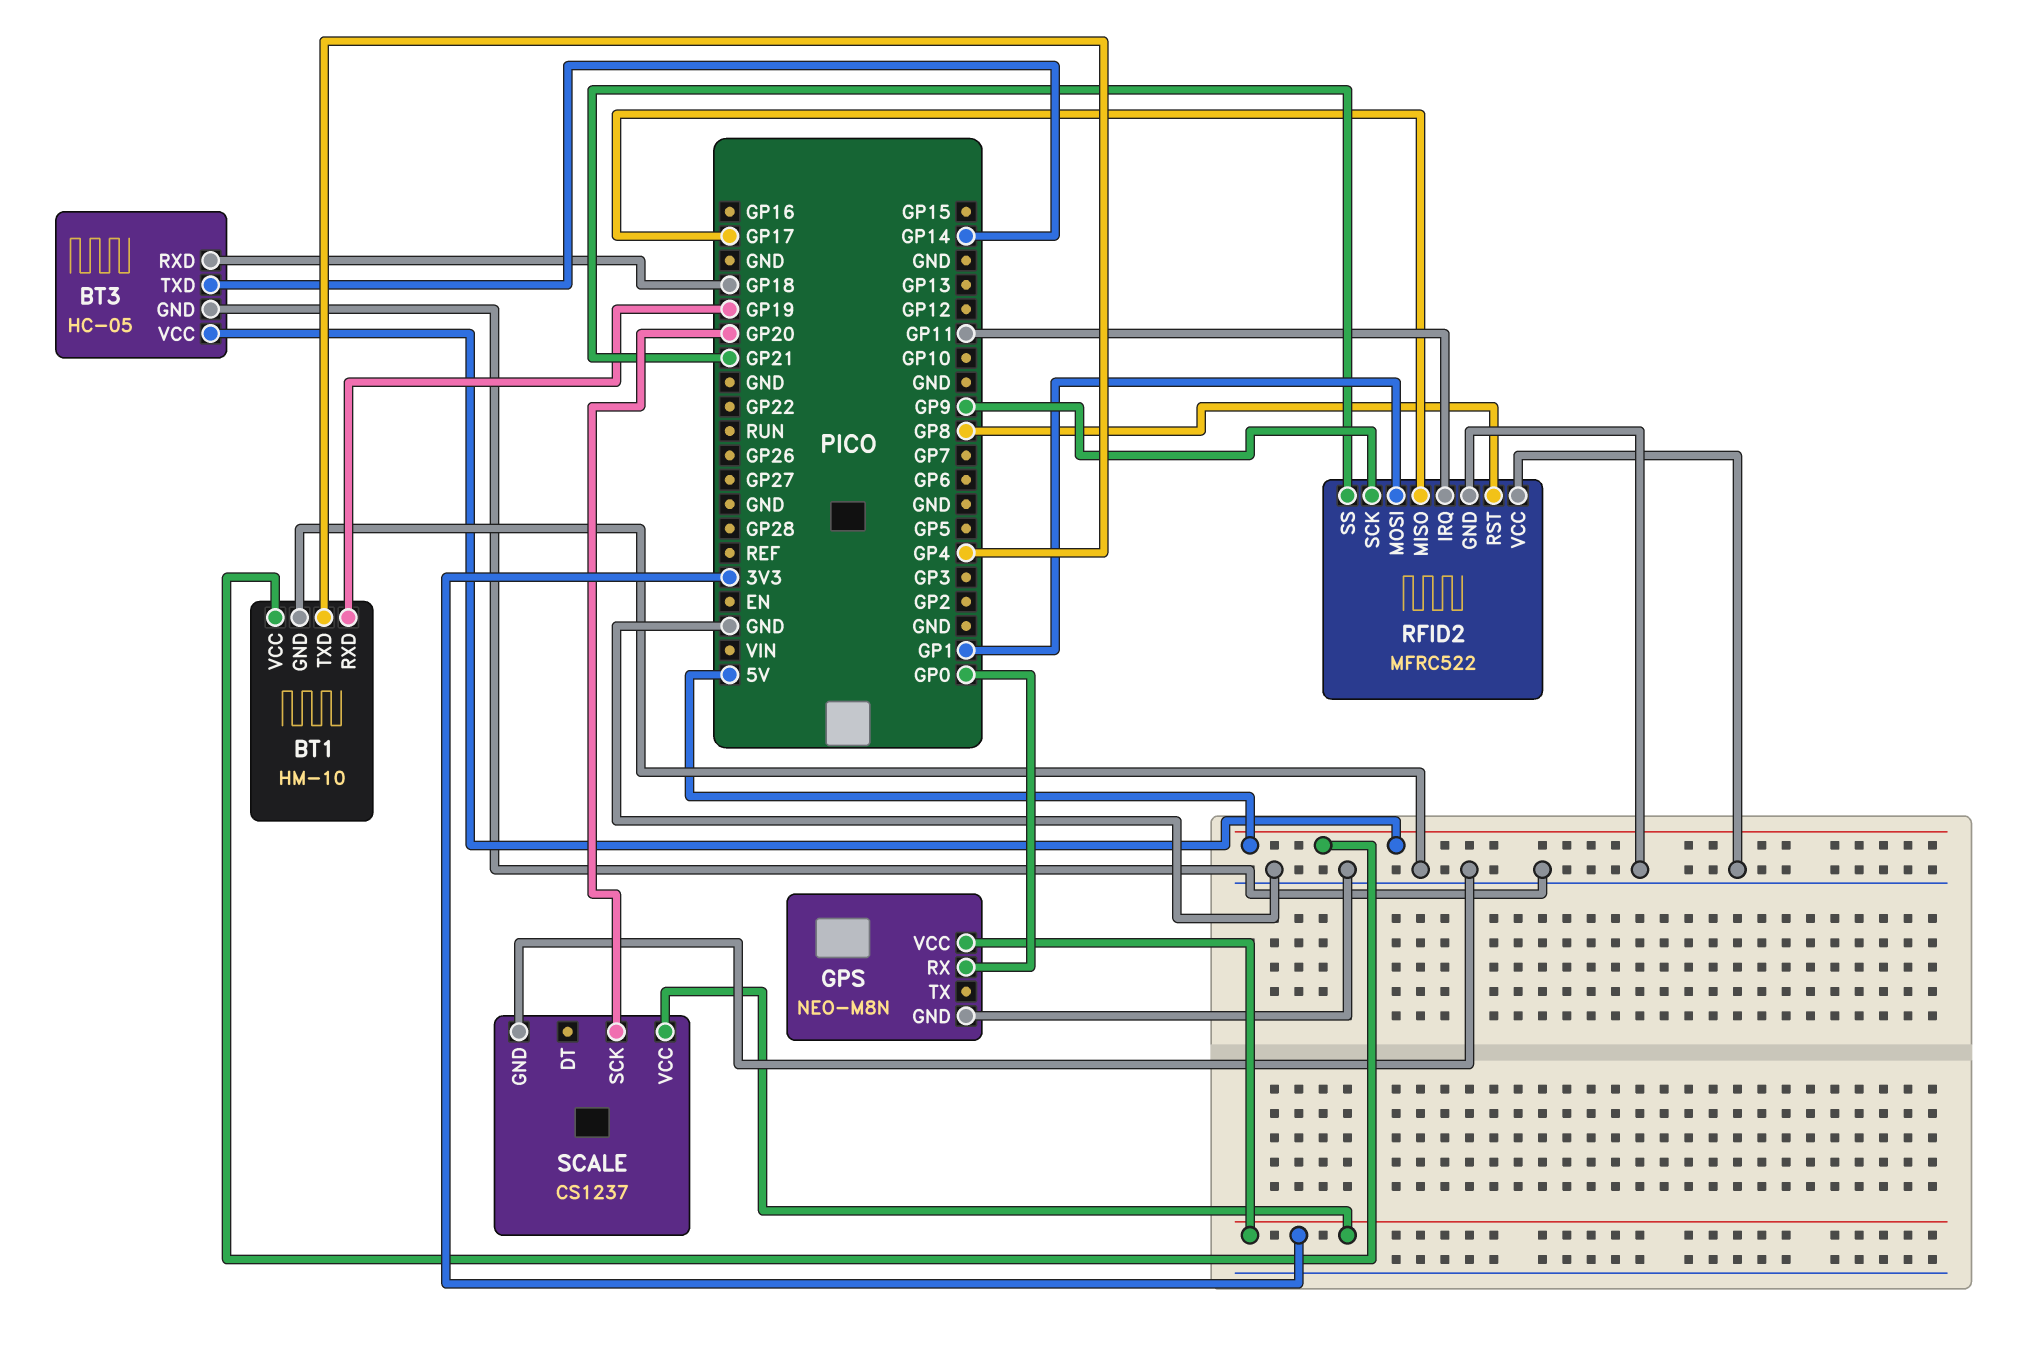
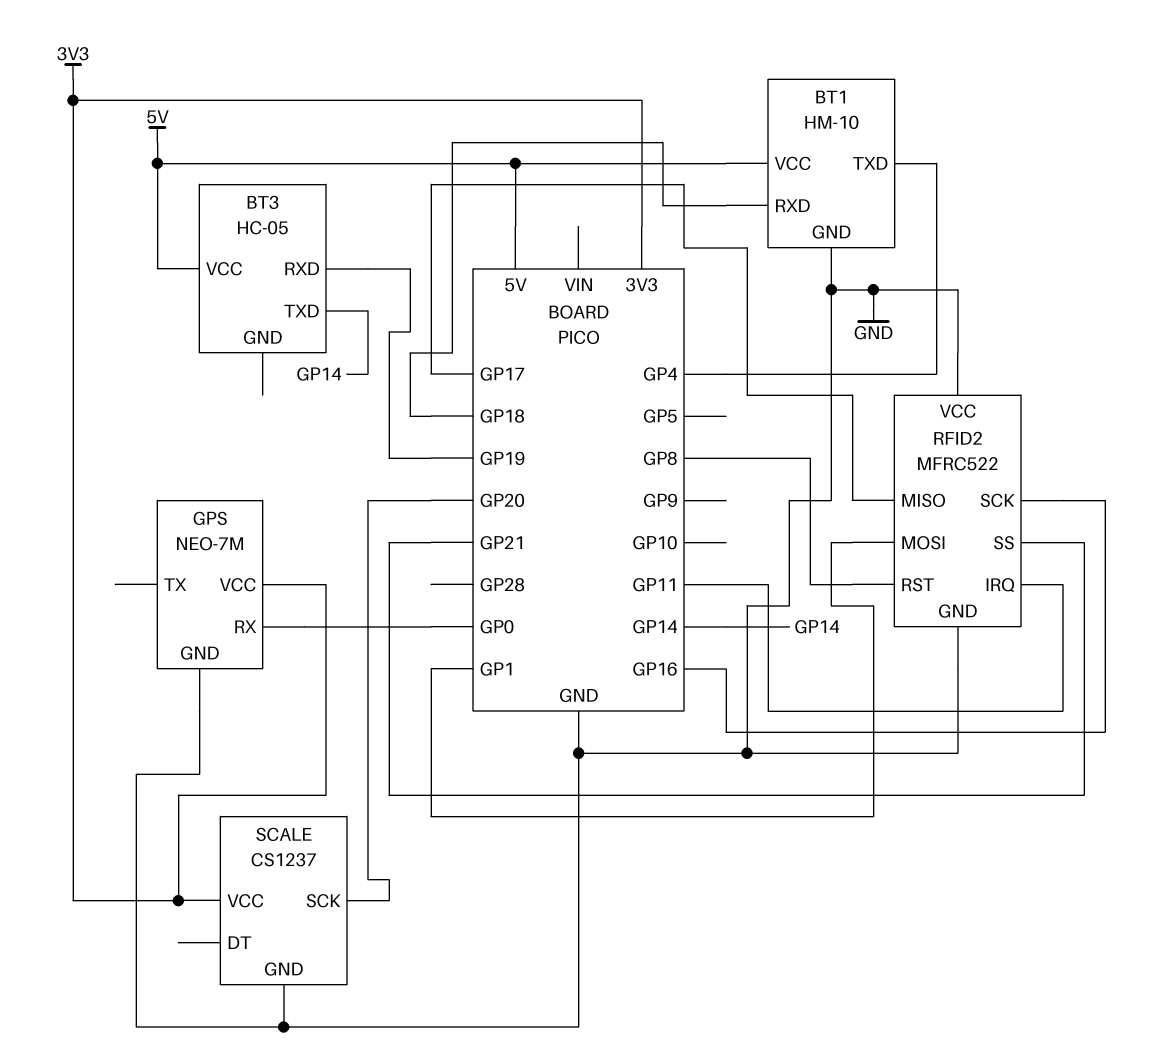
BT1 pin RXD: GP19 -> GP18
BT3 pin GND: GND -> none
BT3 pin RXD: GP18 -> GP19
GPS: NEO-M8N -> NEO-7M
RFID2 pin SCK: GP9 -> GP16

